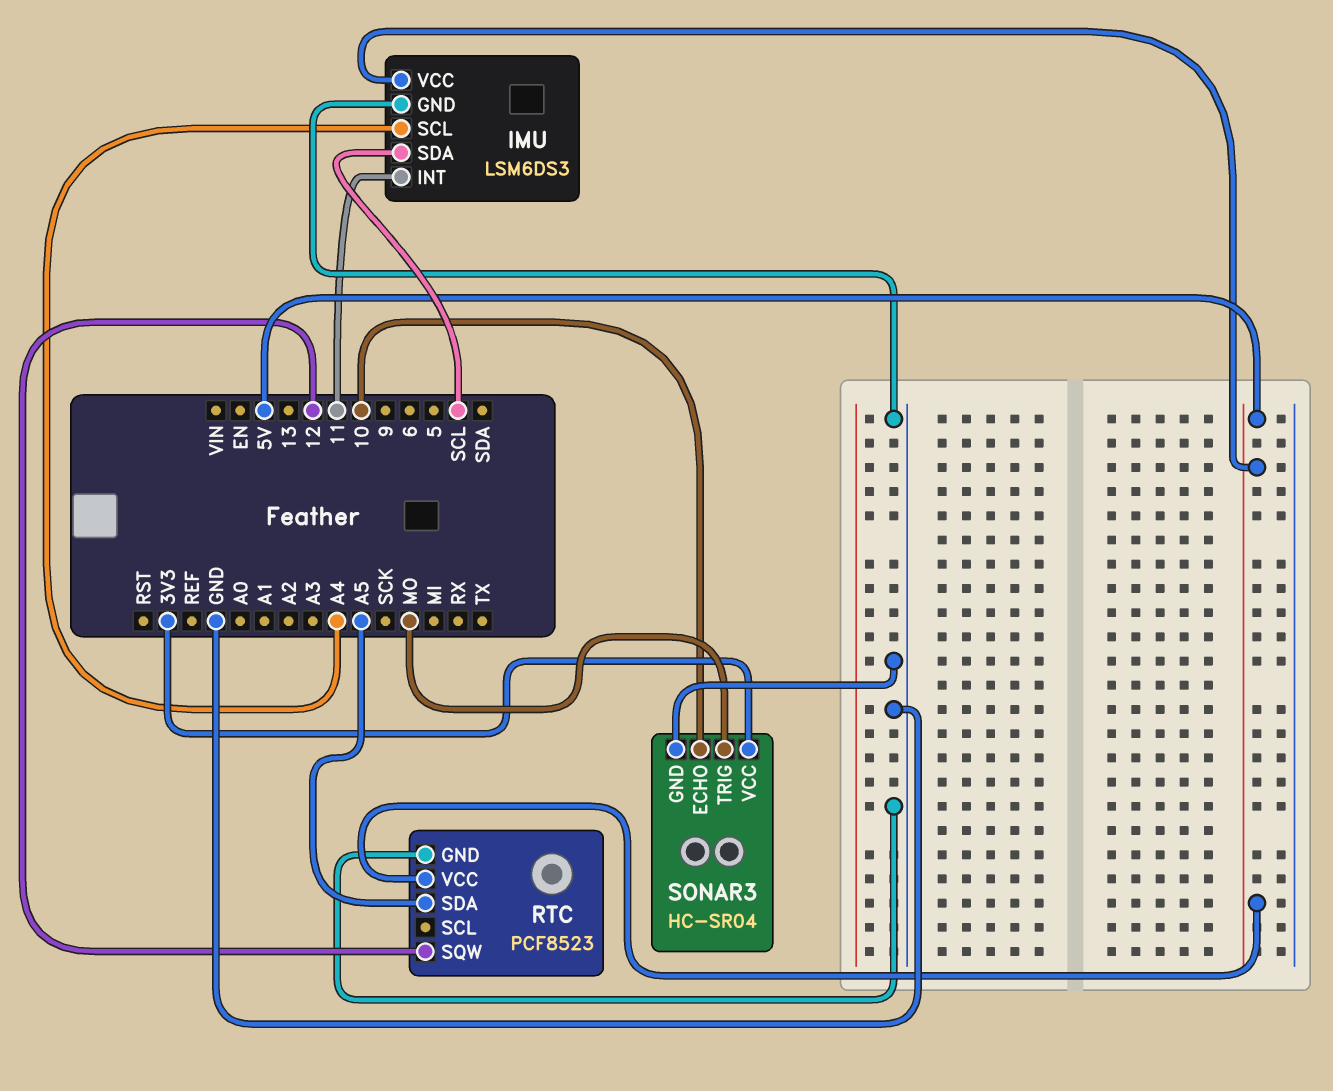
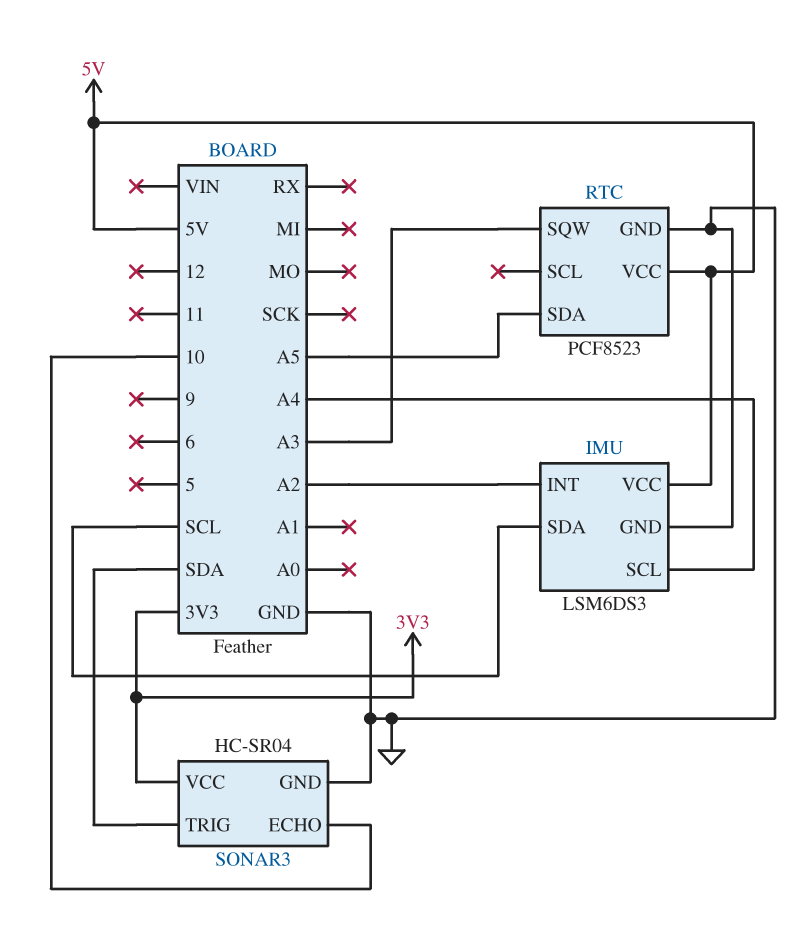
IMU pin INT: 11 -> A2
RTC pin SQW: 12 -> A3
SONAR3 pin TRIG: MO -> SDA

